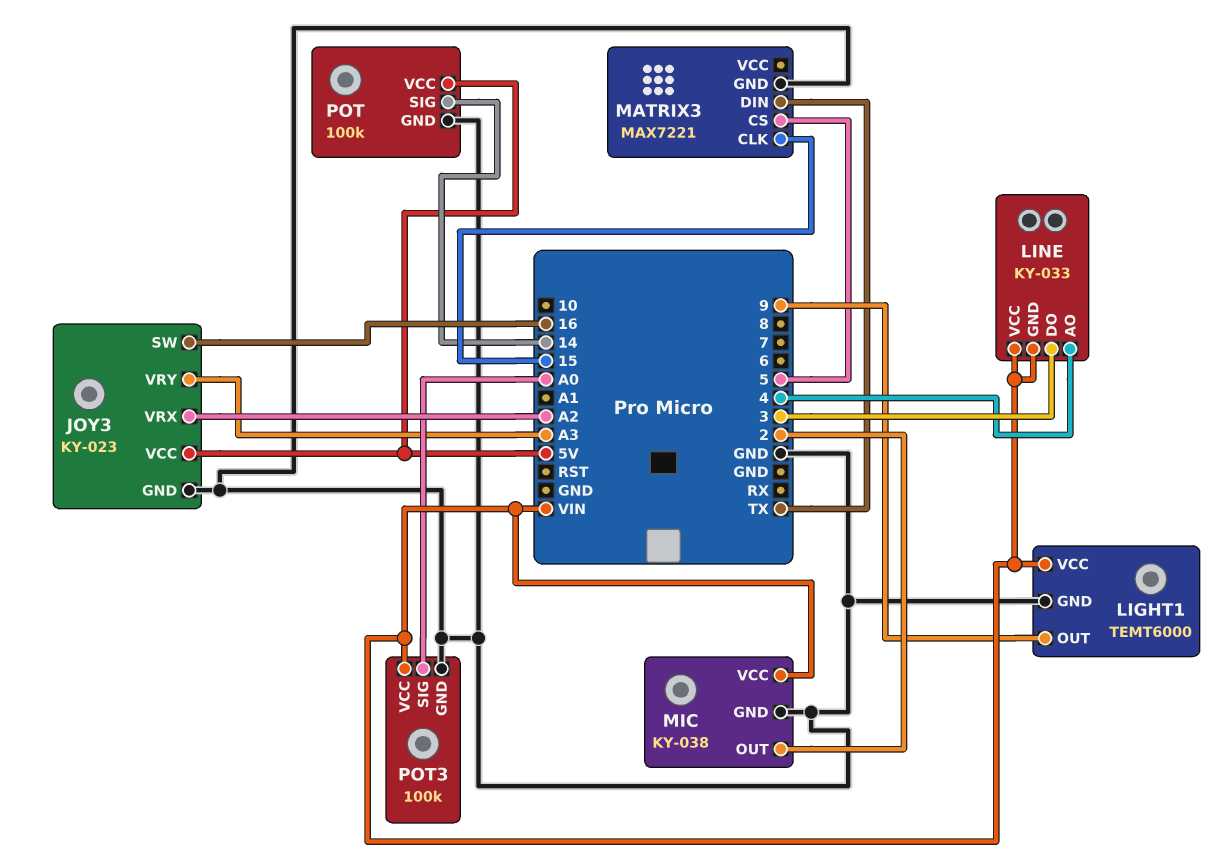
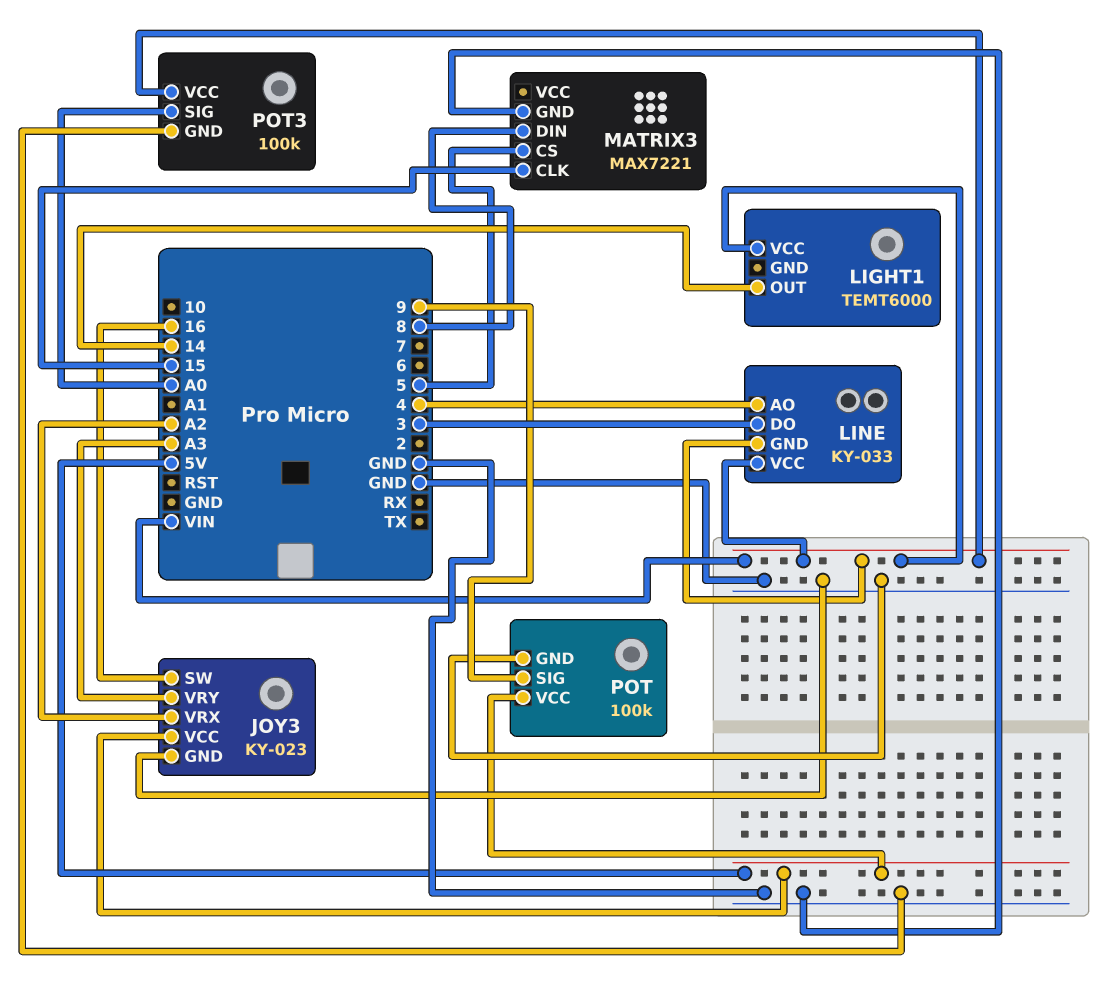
LIGHT1 pin GND: GND -> none
LIGHT1 pin OUT: 9 -> 14
MATRIX3 pin DIN: TX -> 8
MIC: KY-038 -> none
MIC pin GND: GND -> none
MIC pin OUT: 2 -> none
MIC pin VCC: VIN -> none
POT pin SIG: 14 -> 9

